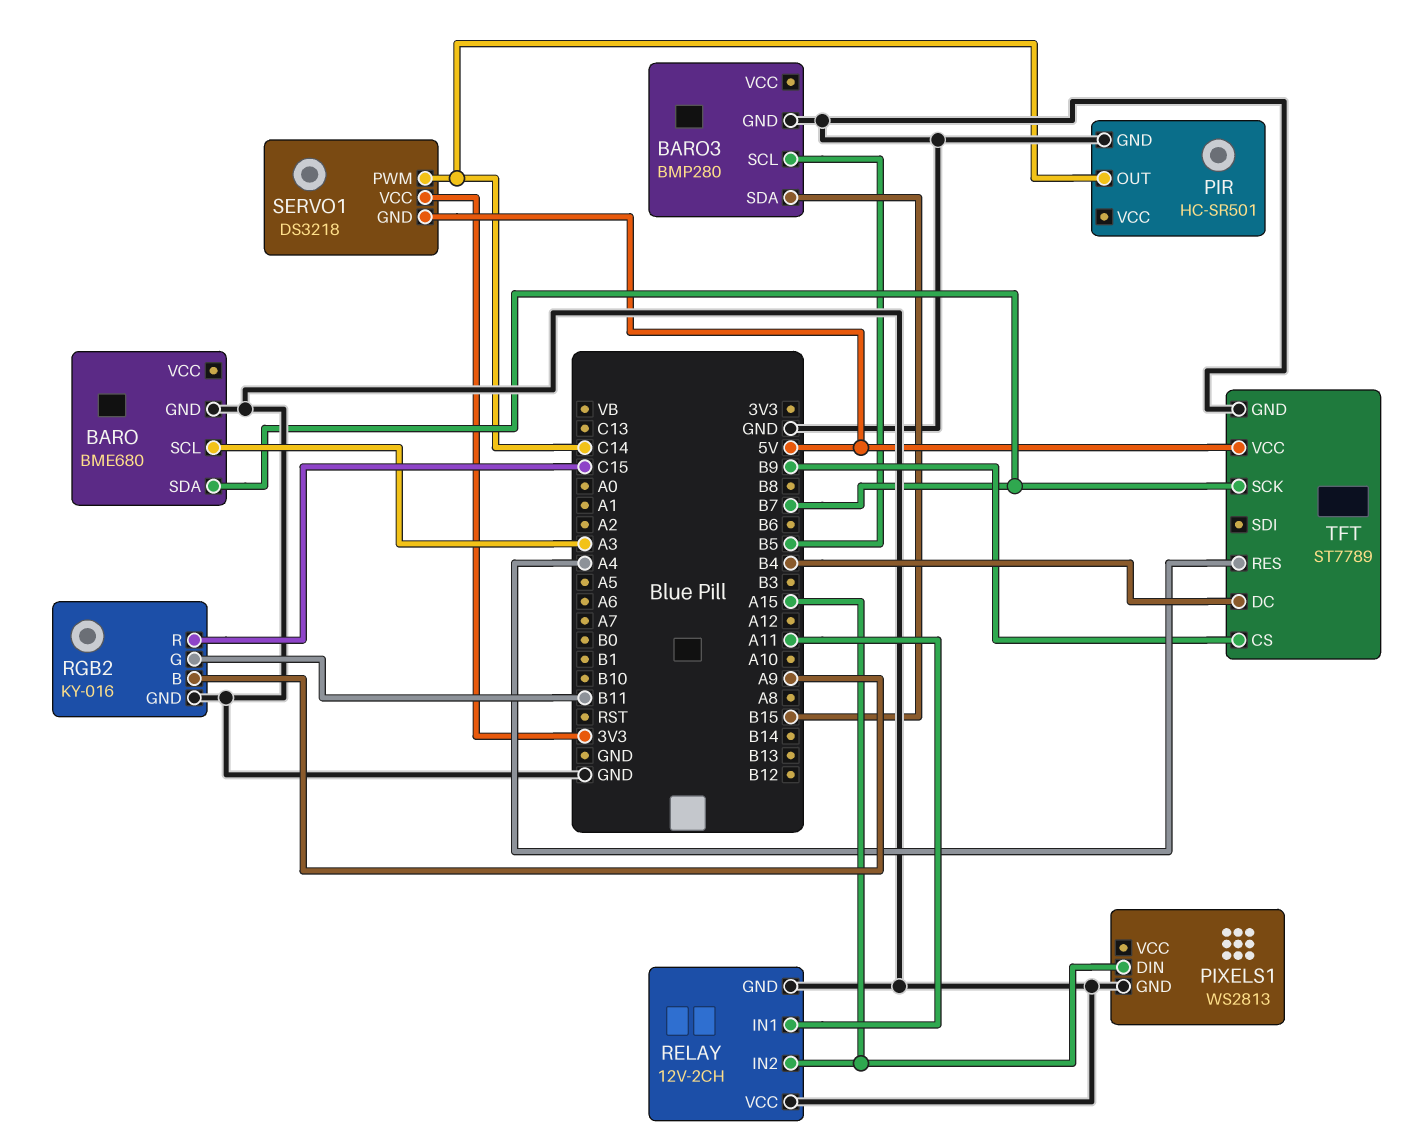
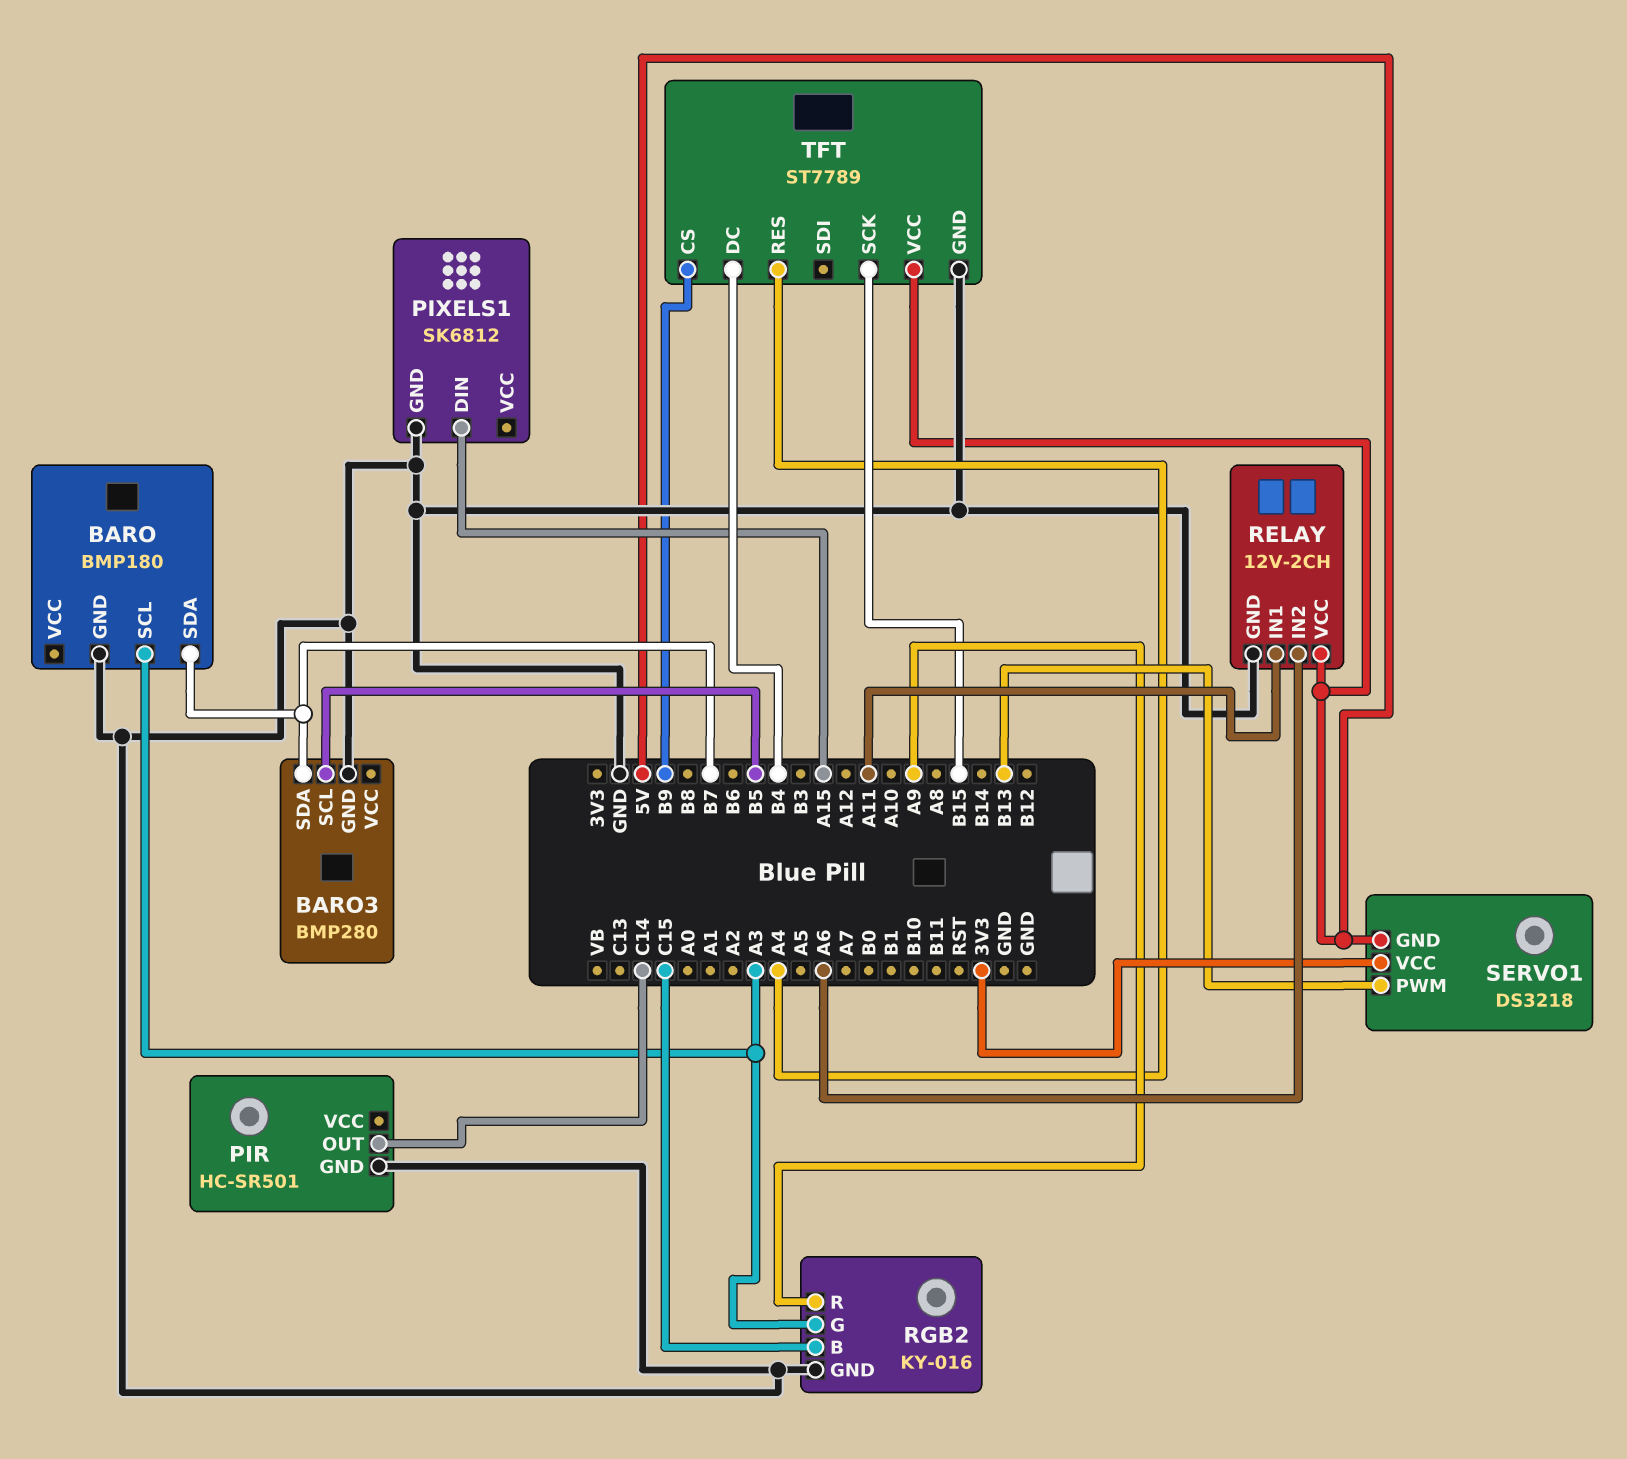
BARO: BME680 -> BMP180
BARO3 pin SDA: B15 -> B7
PIXELS1: WS2813 -> SK6812
RELAY pin IN2: A15 -> A6
RELAY pin VCC: GND -> 5V
RGB2 pin B: A9 -> C15
RGB2 pin G: B11 -> A3
RGB2 pin R: C15 -> A9
SERVO1 pin PWM: C14 -> B13
TFT pin SCK: B7 -> B15

